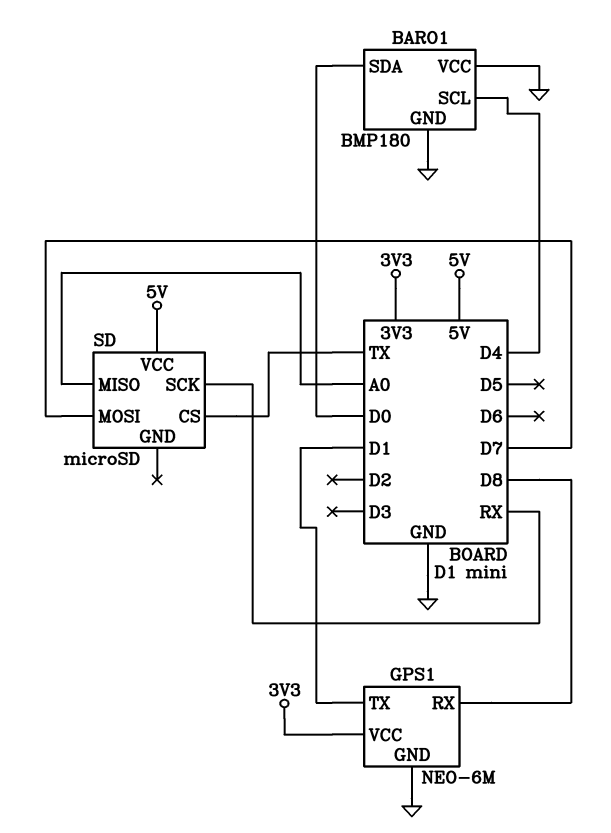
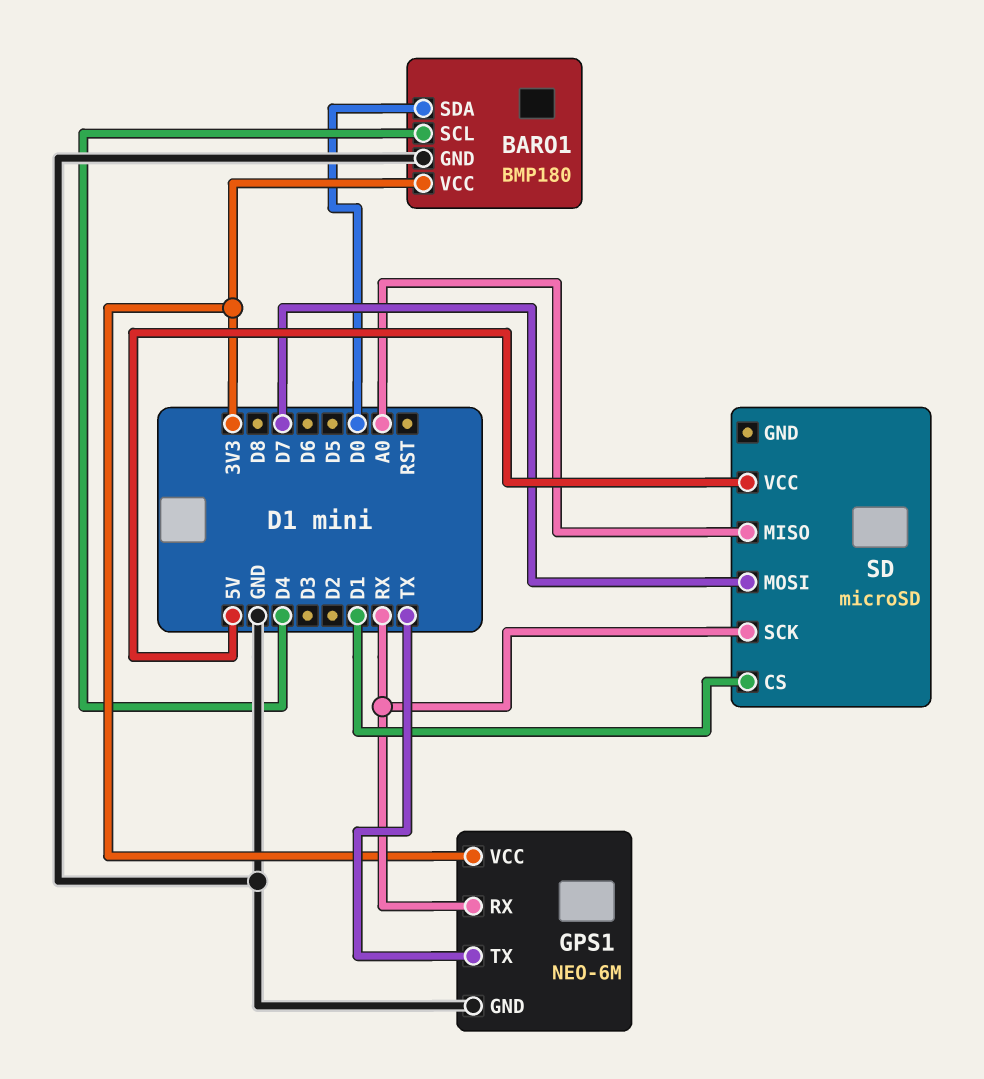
BARO1 pin VCC: GND -> 3V3
GPS1 pin RX: D8 -> RX
GPS1 pin TX: D1 -> TX
SD pin CS: TX -> D1

